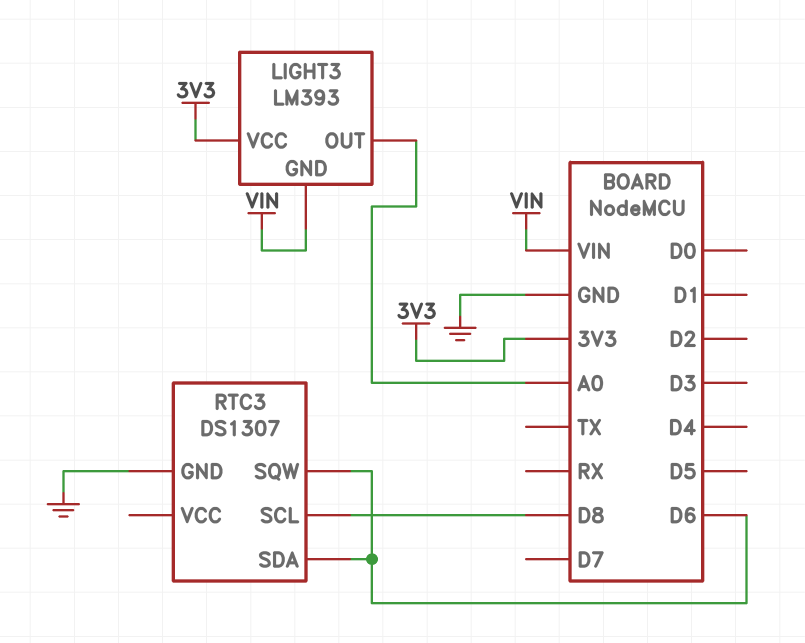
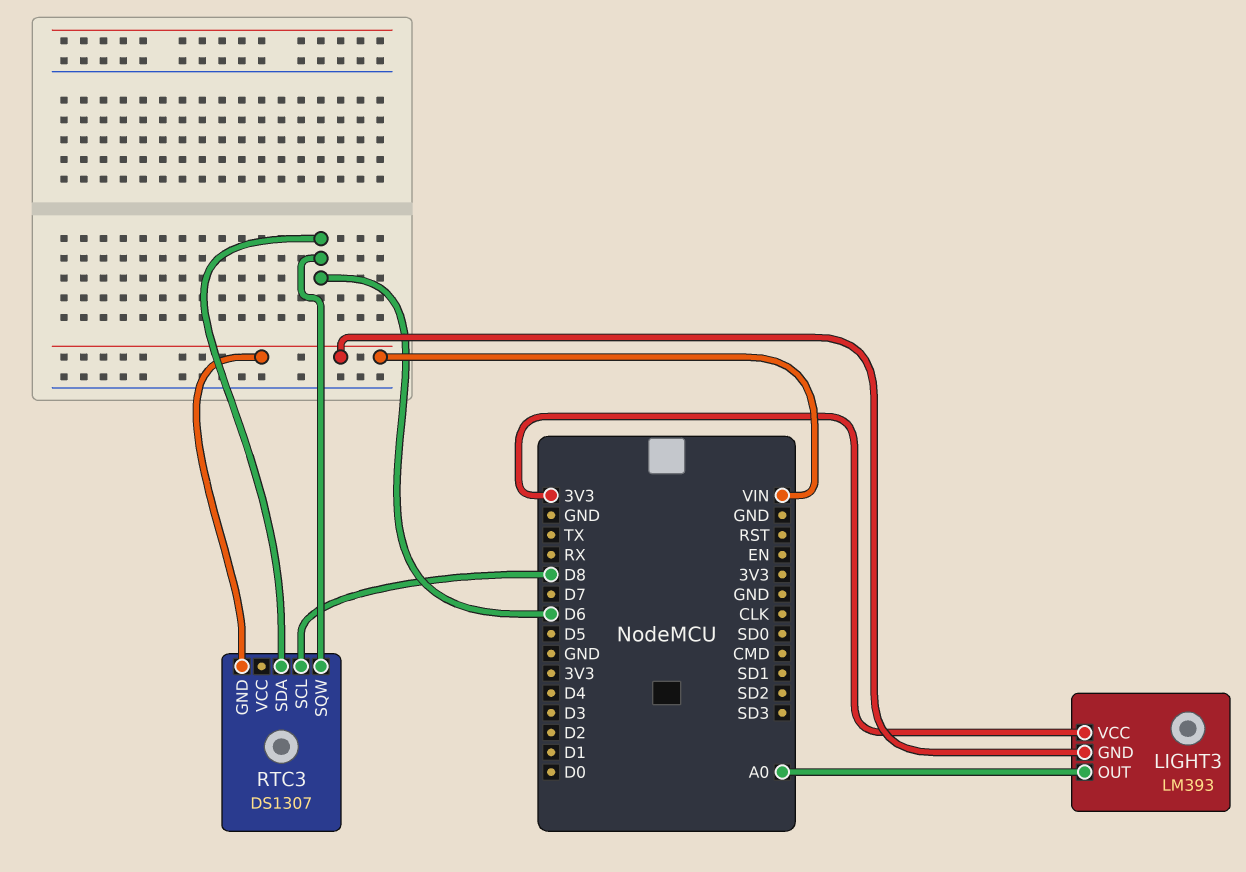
RTC3 pin GND: GND -> VIN

